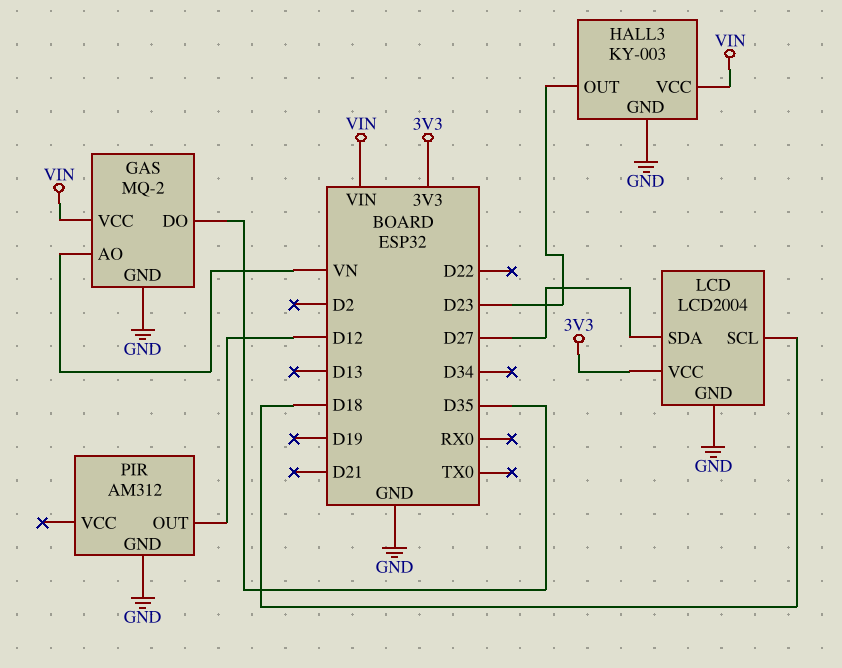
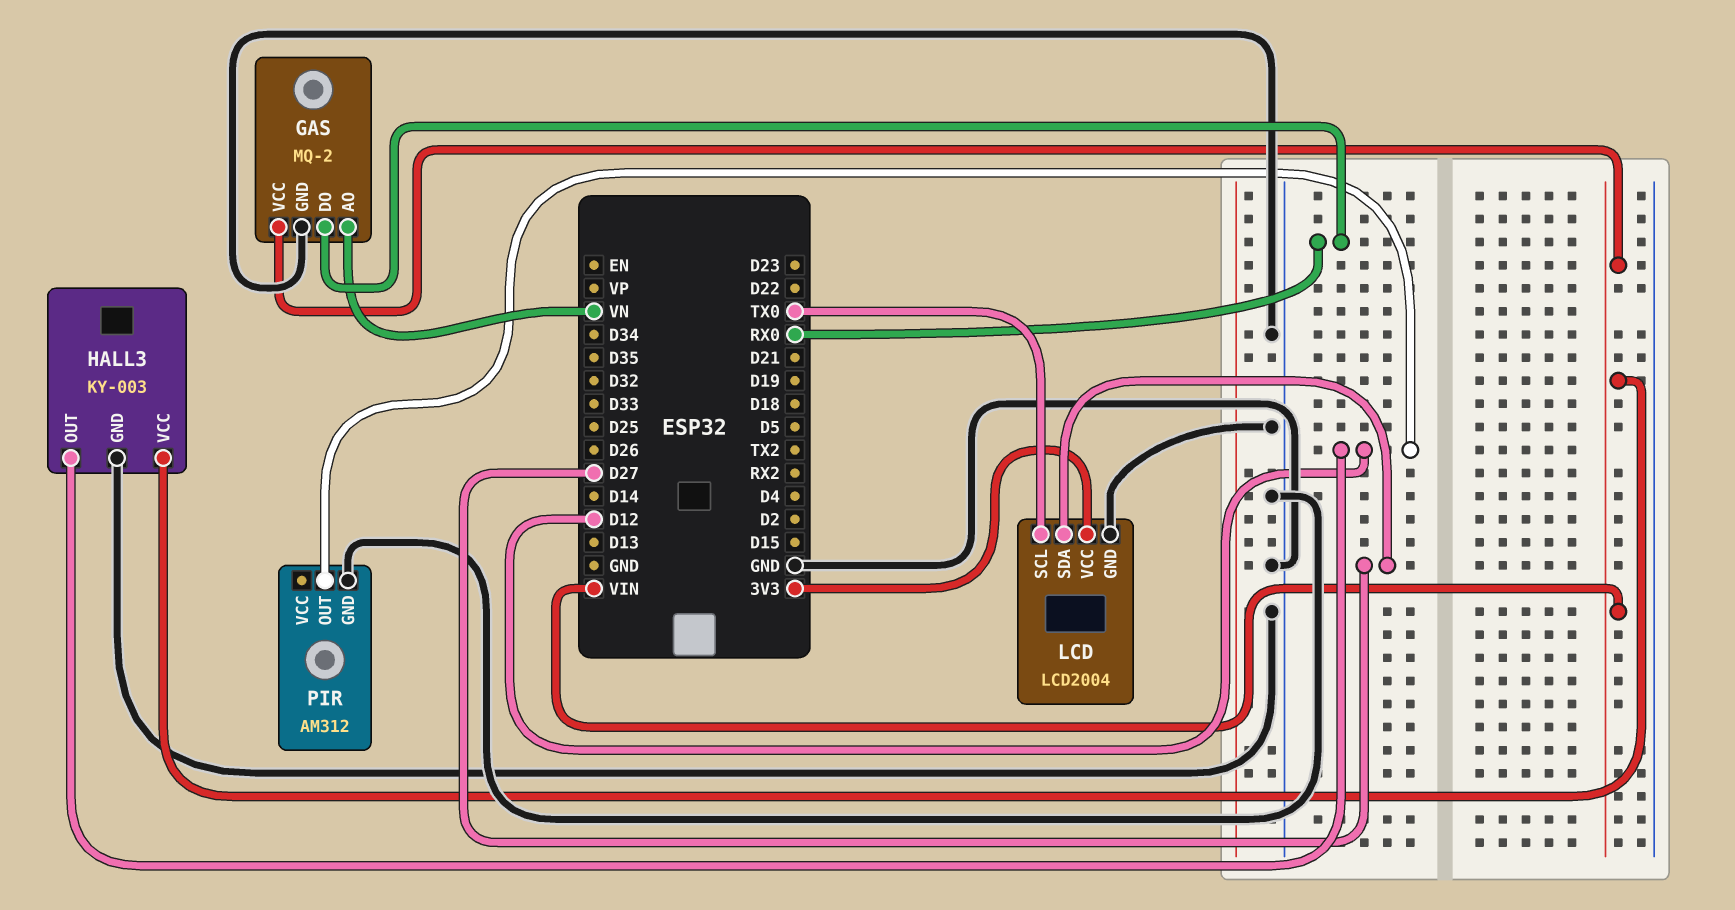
GAS pin DO: D35 -> RX0
HALL3 pin OUT: D23 -> D12
LCD pin SCL: D18 -> TX0

